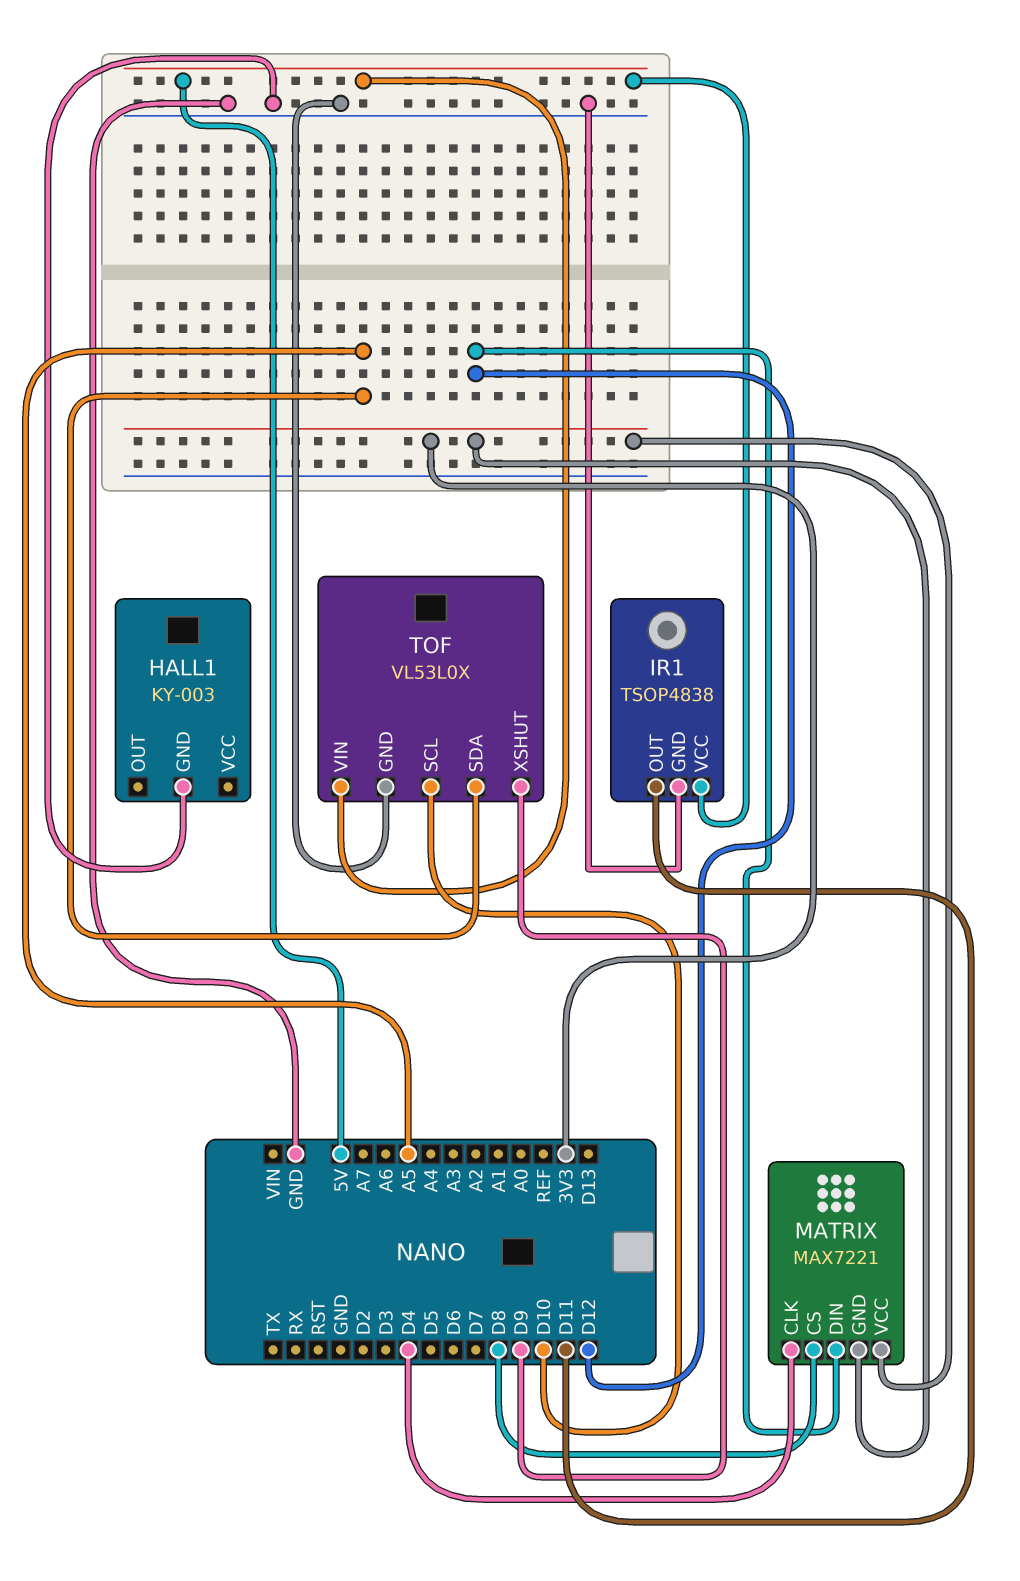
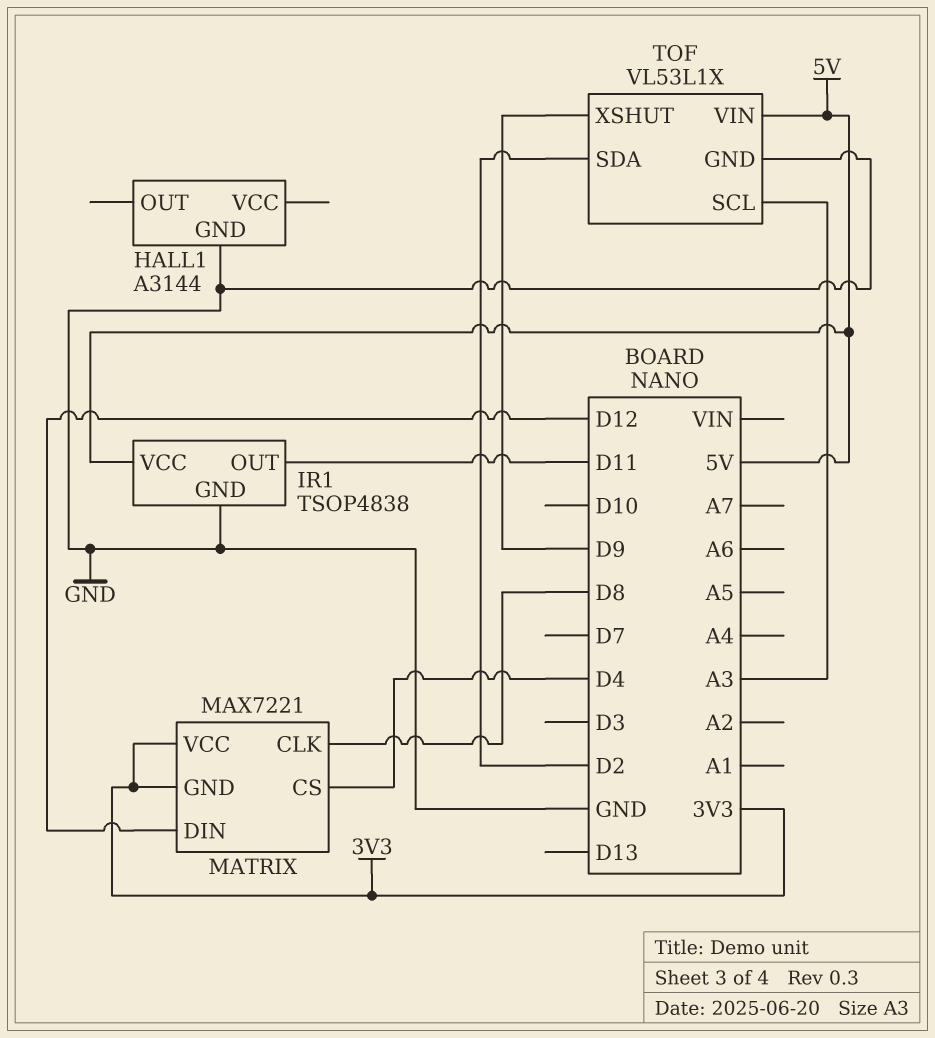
HALL1: KY-003 -> A3144
MATRIX pin CLK: D4 -> D8
MATRIX pin CS: D8 -> D4
TOF: VL53L0X -> VL53L1X
TOF pin SCL: D10 -> A3
TOF pin SDA: A5 -> D2

